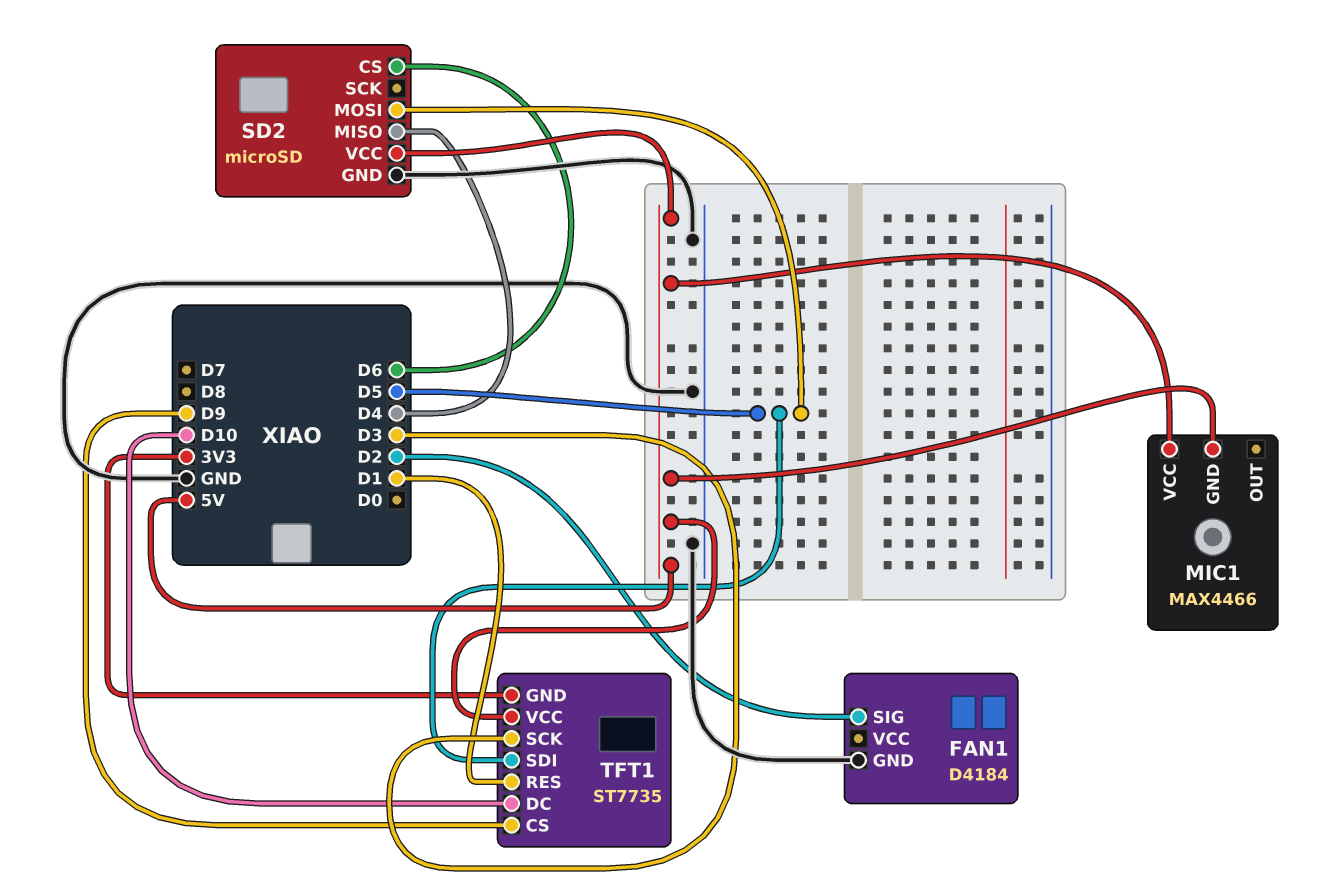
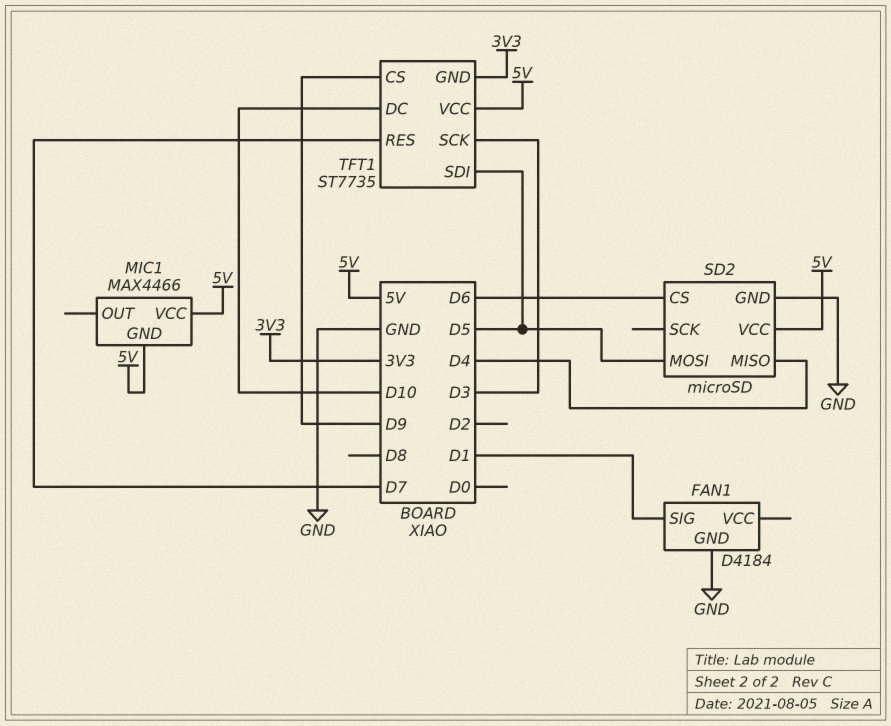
FAN1 pin SIG: D2 -> D1
TFT1 pin RES: D1 -> D7

